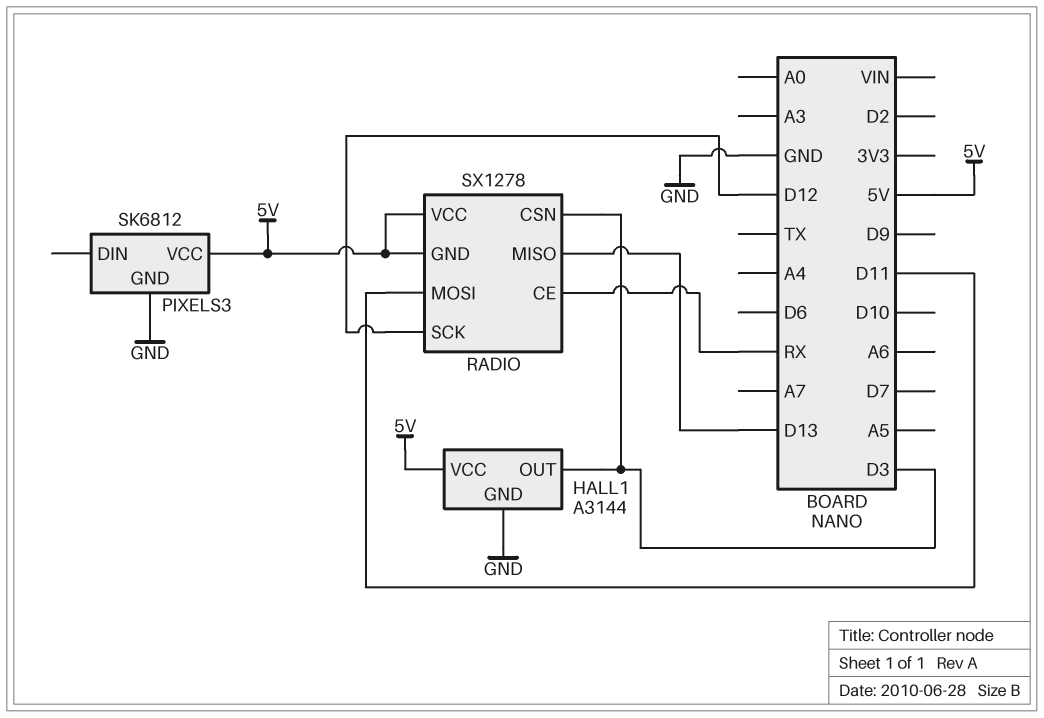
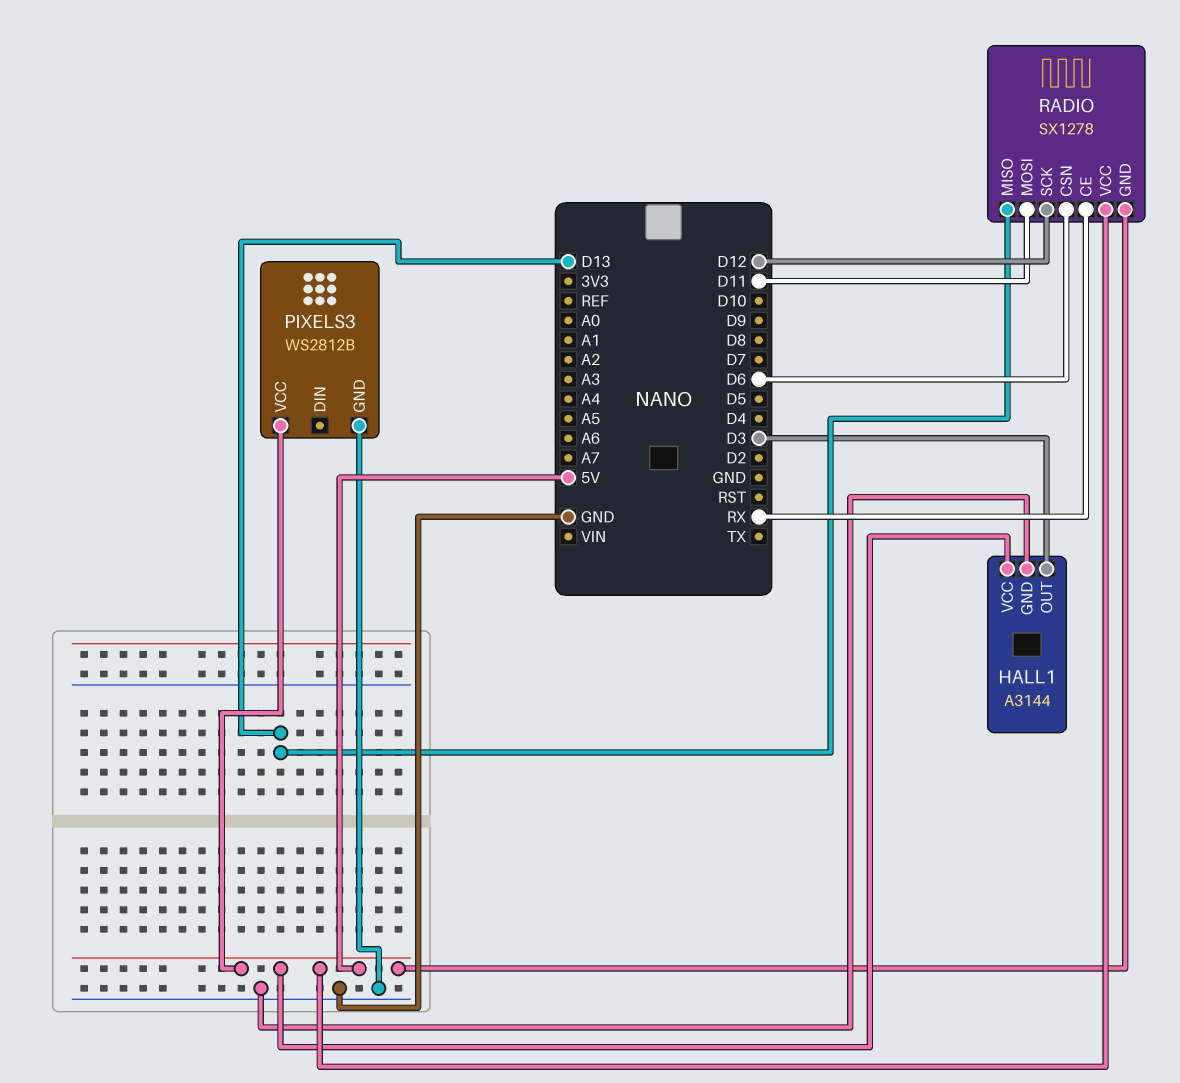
PIXELS3: SK6812 -> WS2812B
RADIO pin CSN: D3 -> D6

